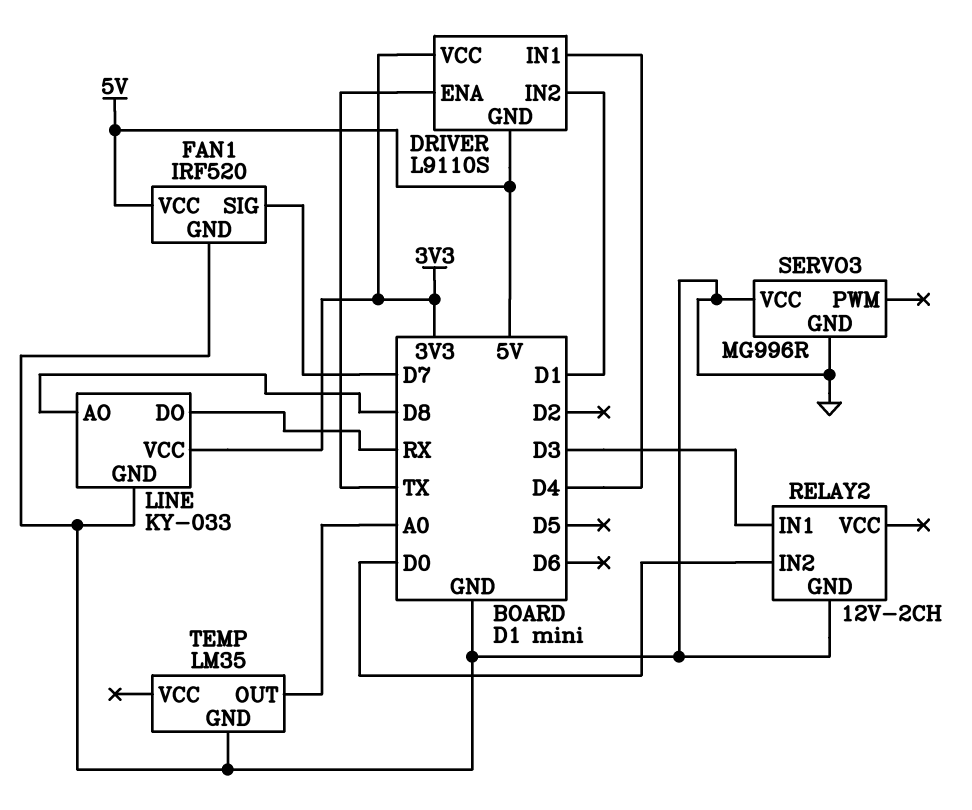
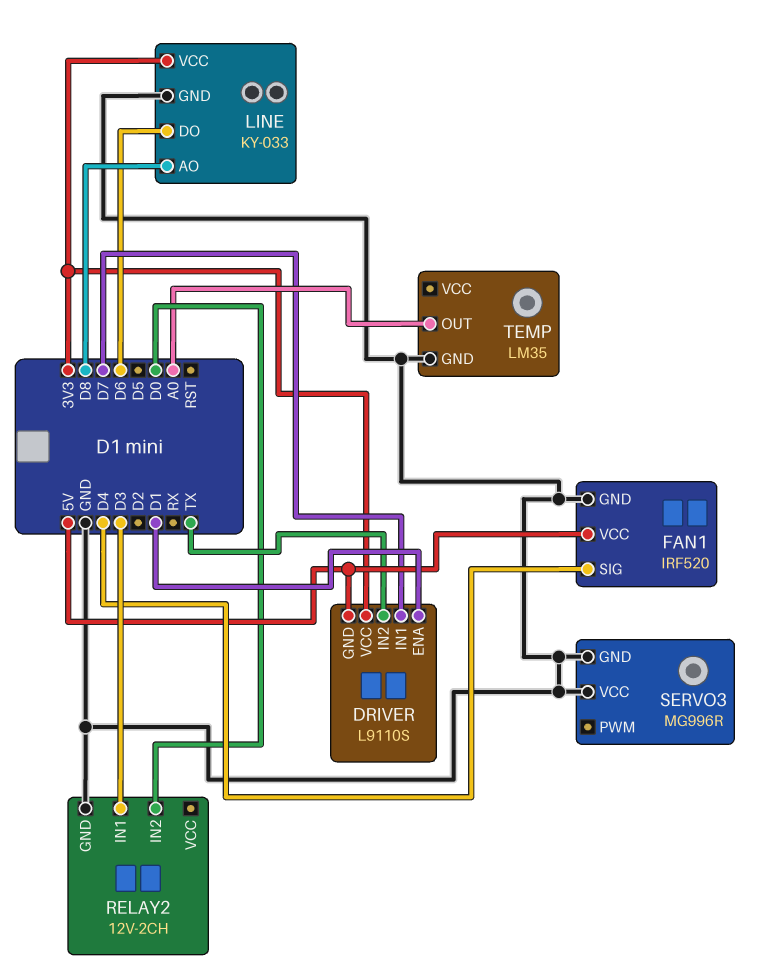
DRIVER pin ENA: TX -> D1
DRIVER pin IN1: D4 -> D7
DRIVER pin IN2: D1 -> TX
FAN1 pin SIG: D7 -> D4
LINE pin DO: RX -> D6

